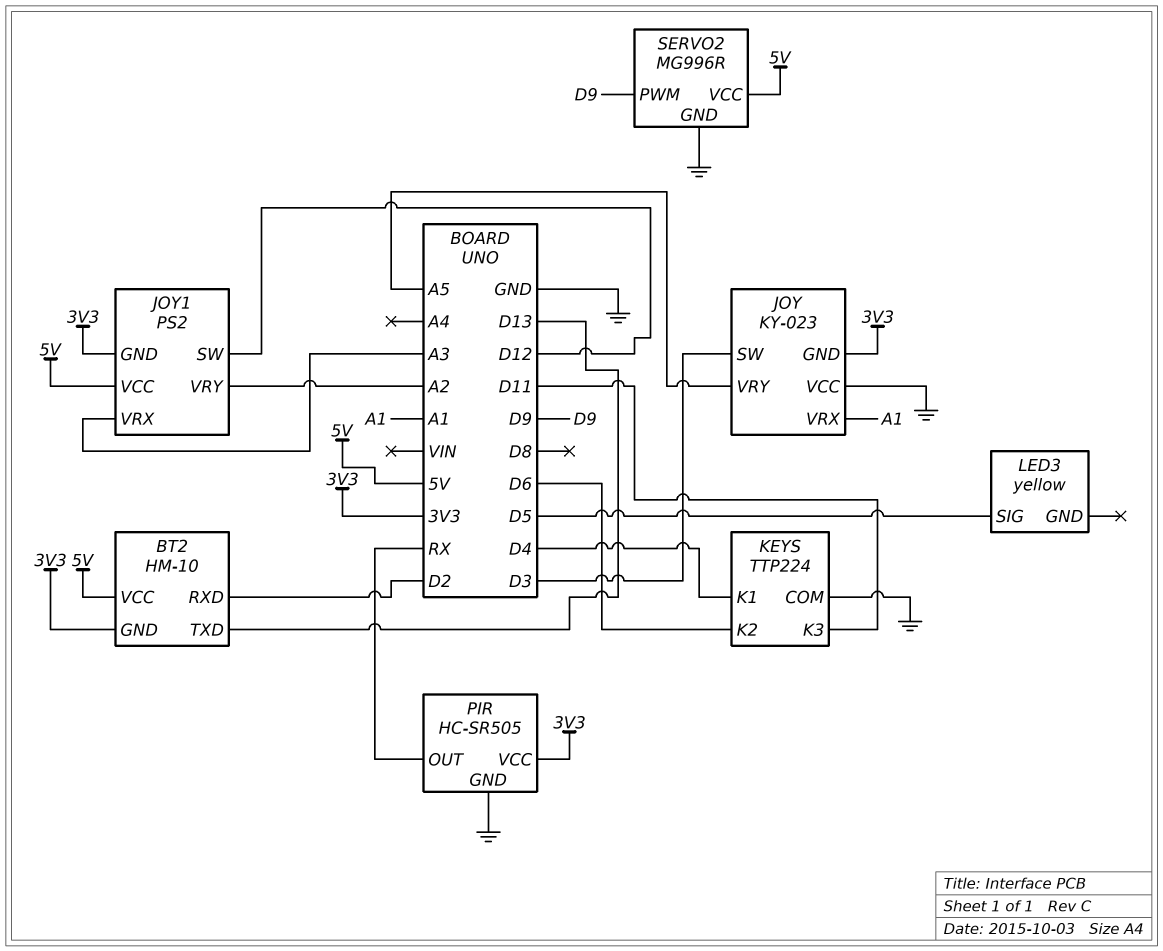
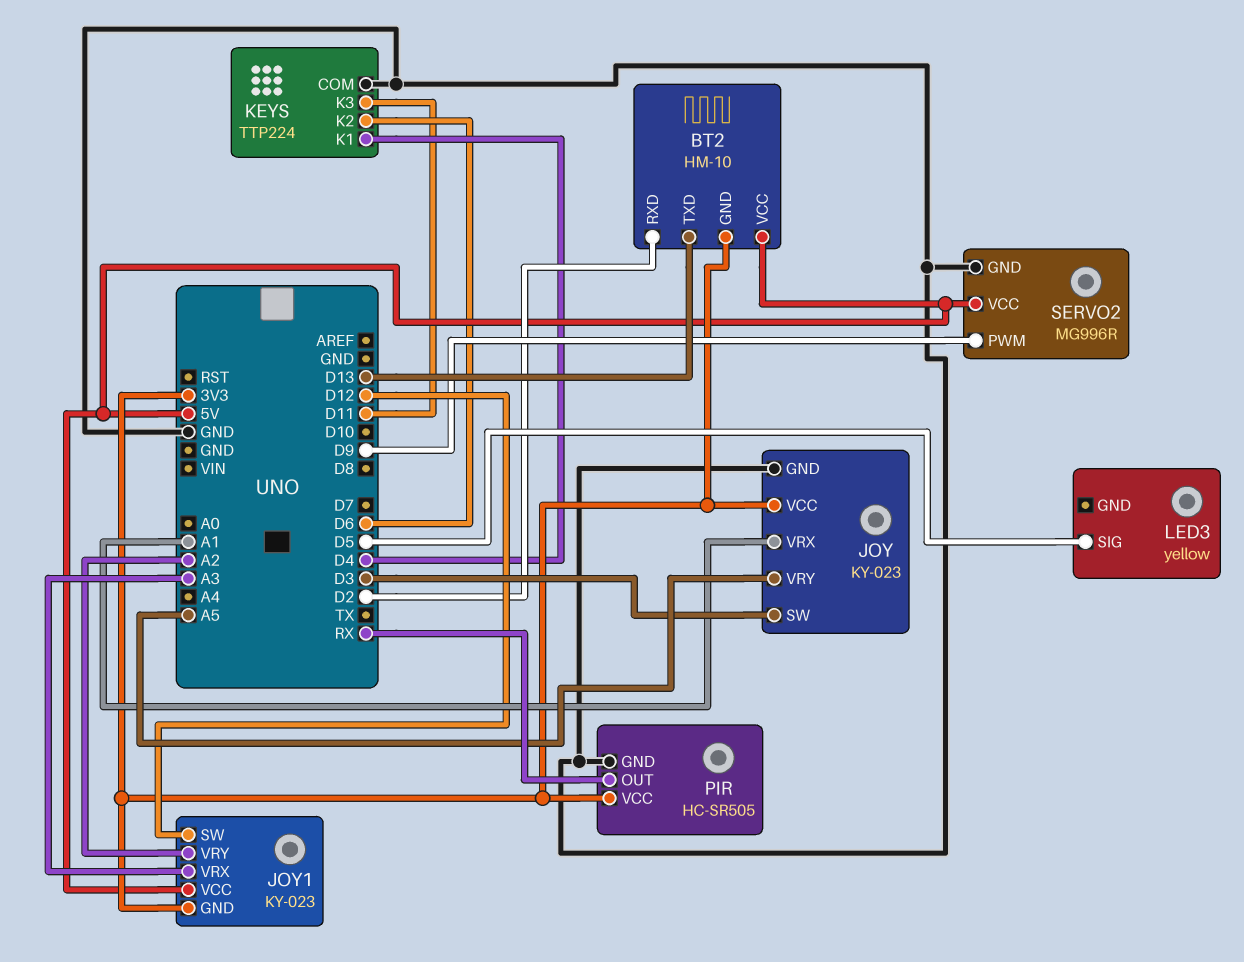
JOY pin GND: 3V3 -> GND
JOY pin VCC: GND -> 3V3
JOY1: PS2 -> KY-023

